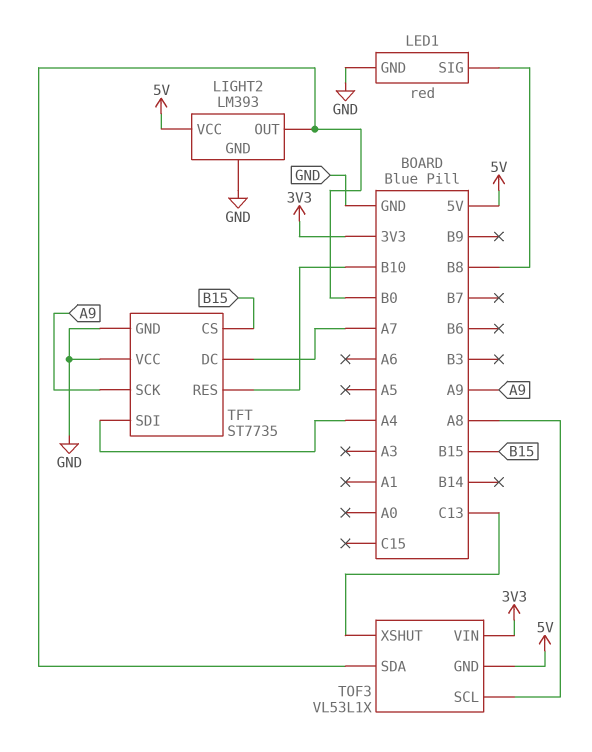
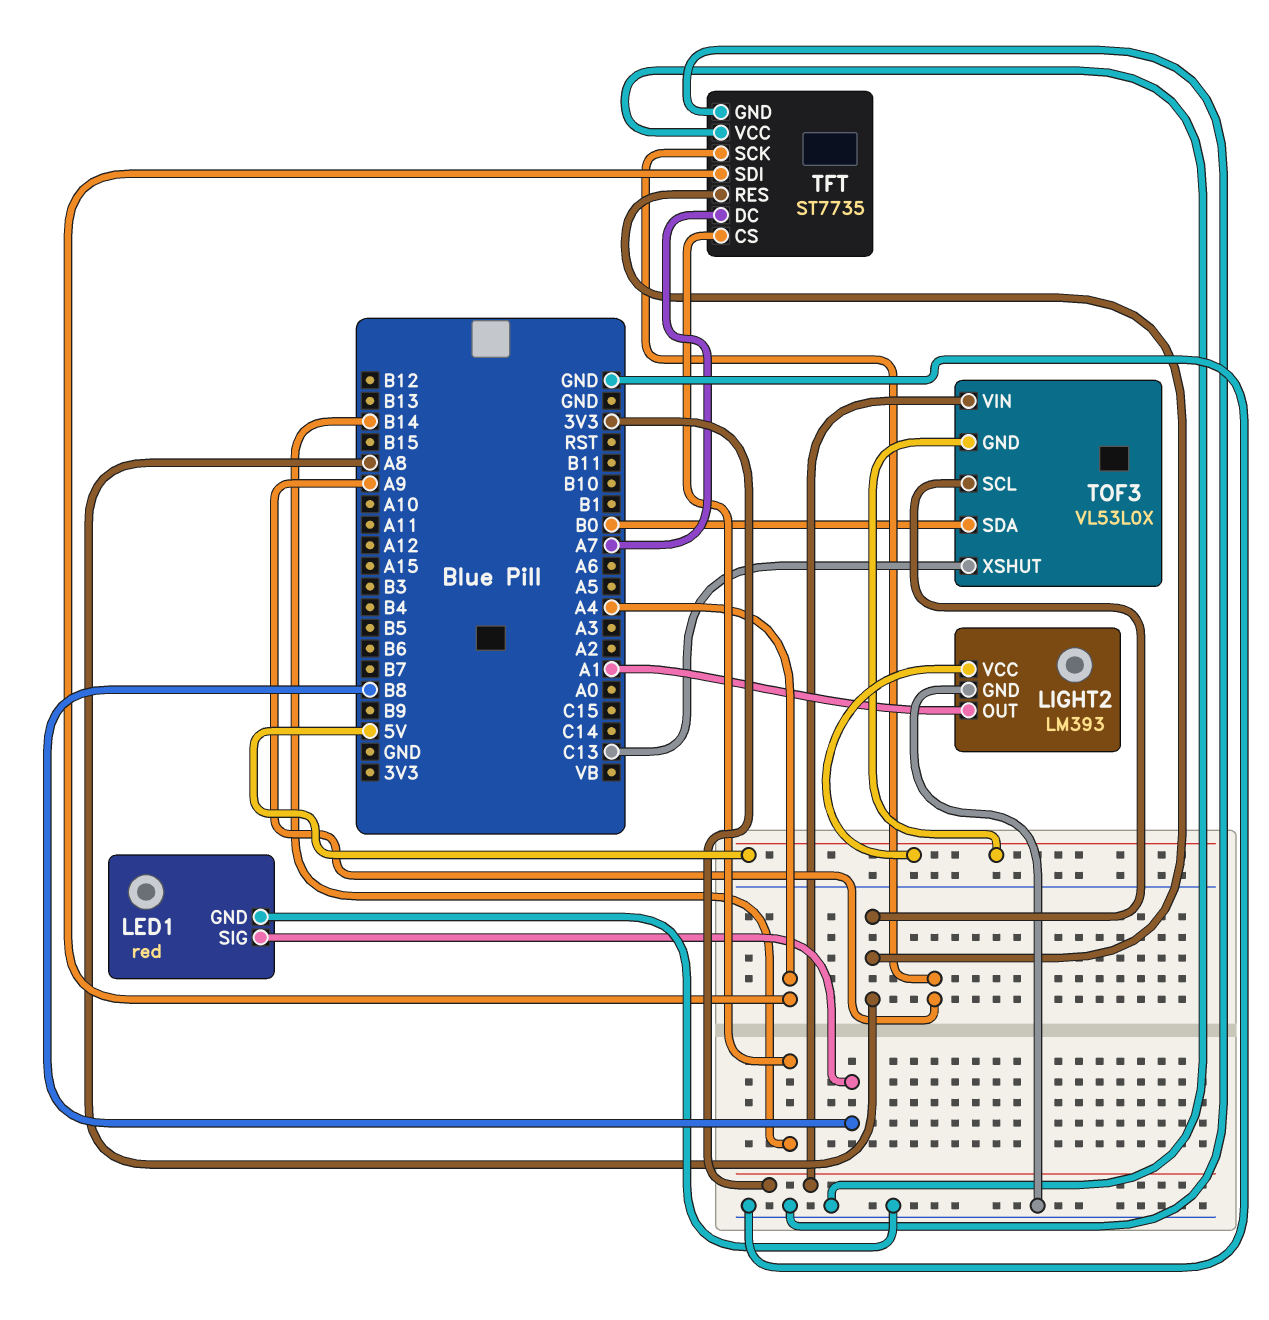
LIGHT2 pin OUT: B0 -> A1
TFT pin CS: B15 -> B14
TFT pin RES: B10 -> A8
TOF3: VL53L1X -> VL53L0X

